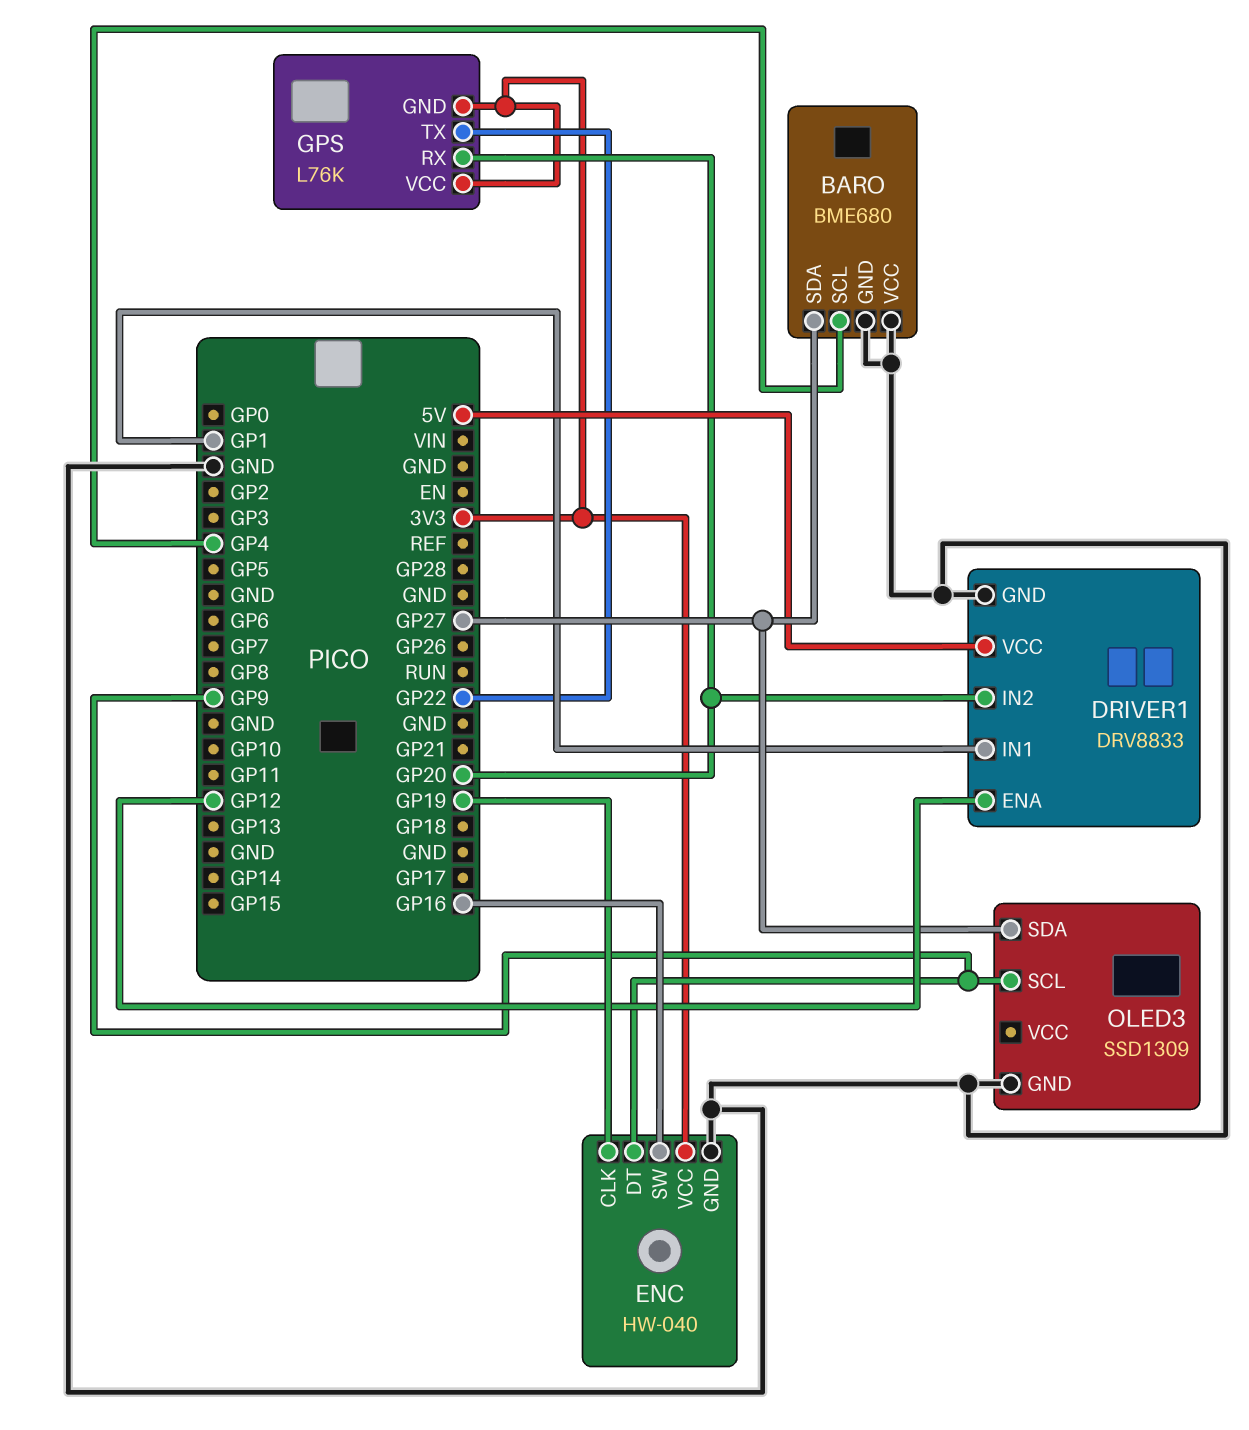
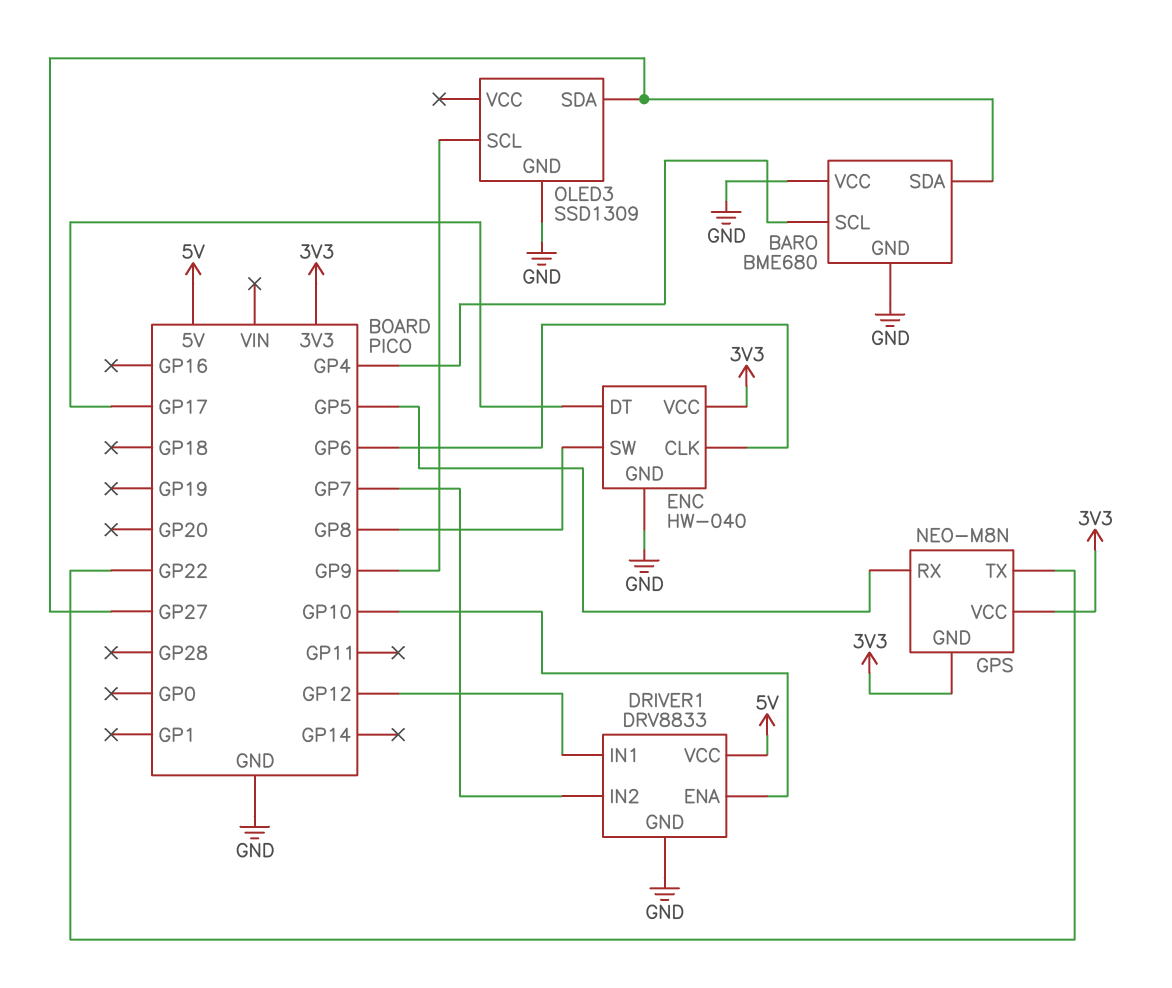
DRIVER1 pin ENA: GP12 -> GP10
DRIVER1 pin IN1: GP1 -> GP12
DRIVER1 pin IN2: GP20 -> GP7
ENC pin CLK: GP19 -> GP6
ENC pin DT: GP9 -> GP17
ENC pin SW: GP16 -> GP8
GPS: L76K -> NEO-M8N
GPS pin RX: GP20 -> GP5

